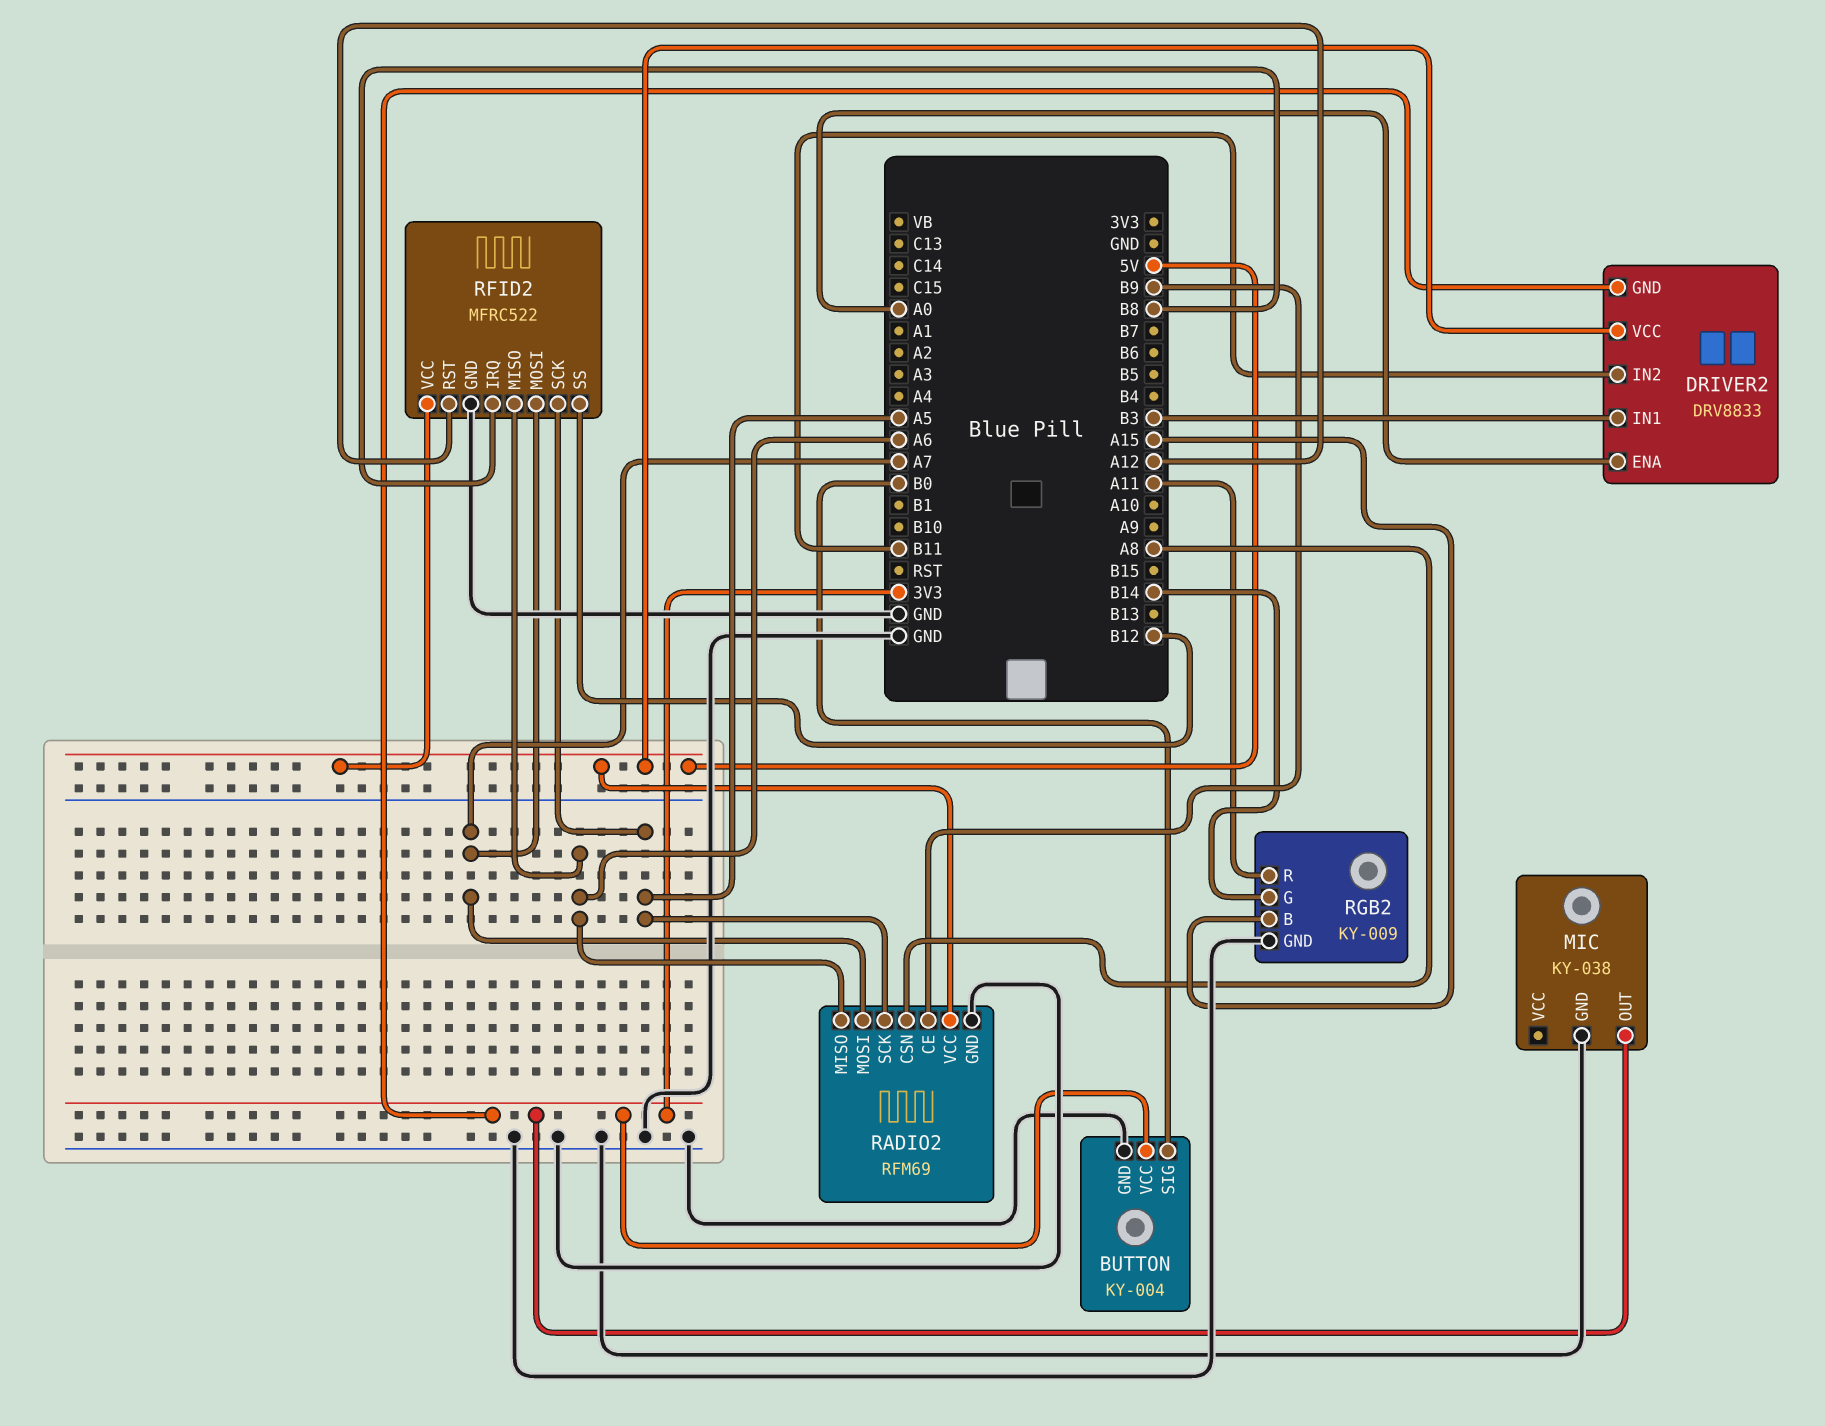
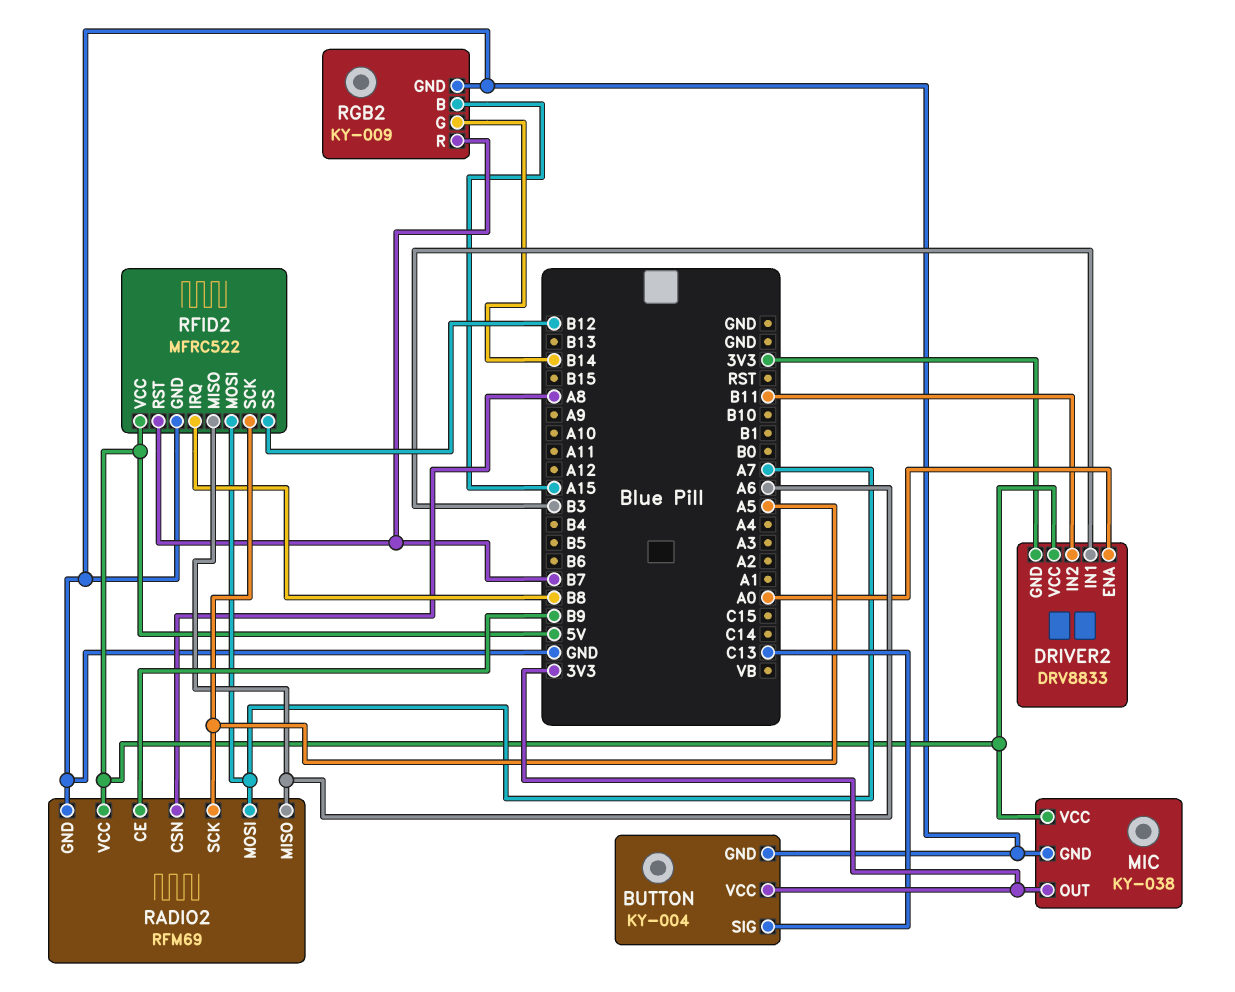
BUTTON pin SIG: B0 -> C13
MIC pin VCC: none -> 5V
RFID2 pin RST: A12 -> B7
RGB2 pin R: A11 -> B7

